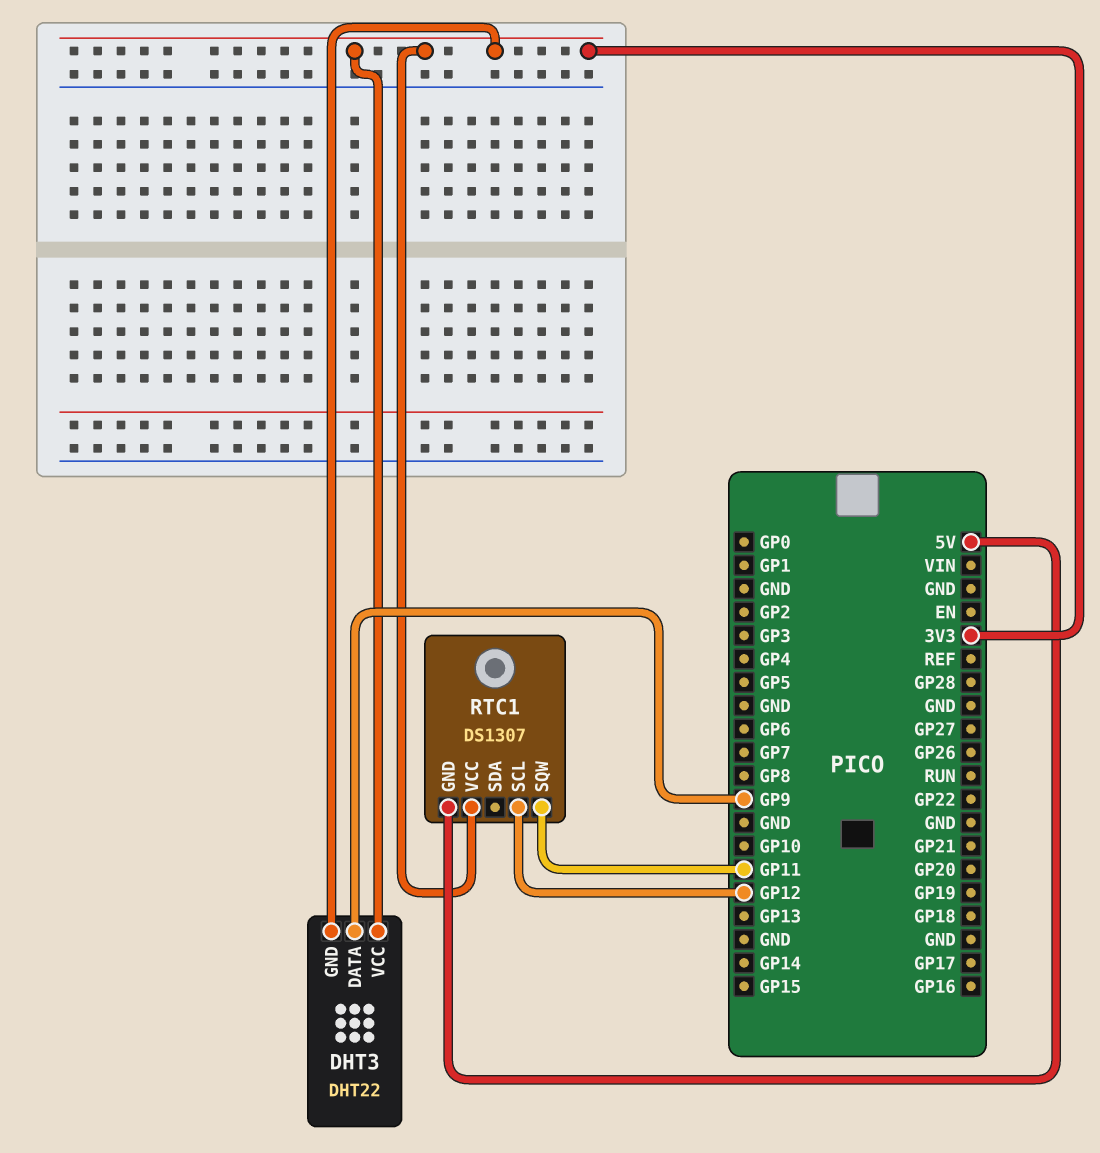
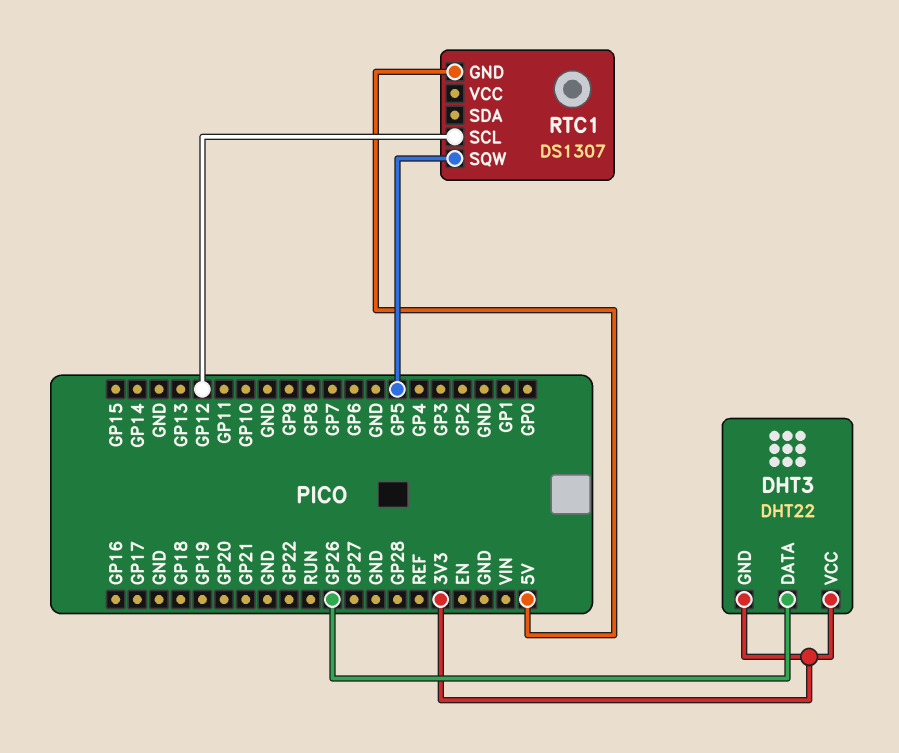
DHT3 pin DATA: GP9 -> GP26
RTC1 pin SQW: GP11 -> GP5
RTC1 pin VCC: 3V3 -> none

